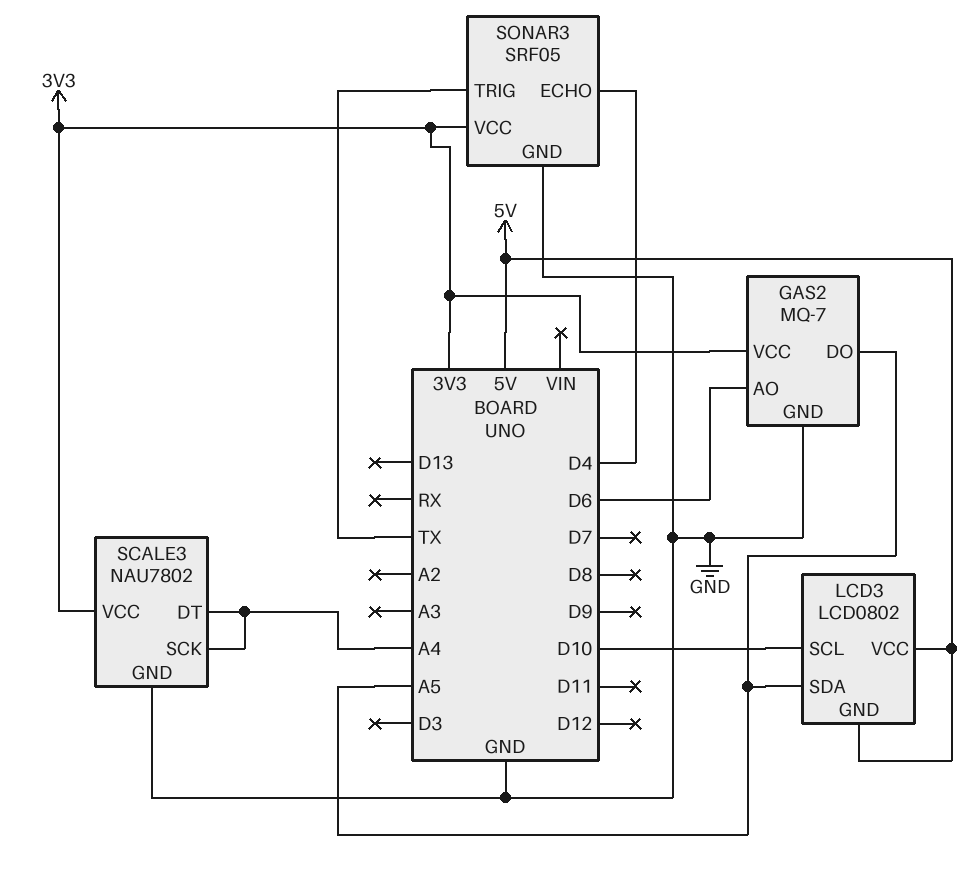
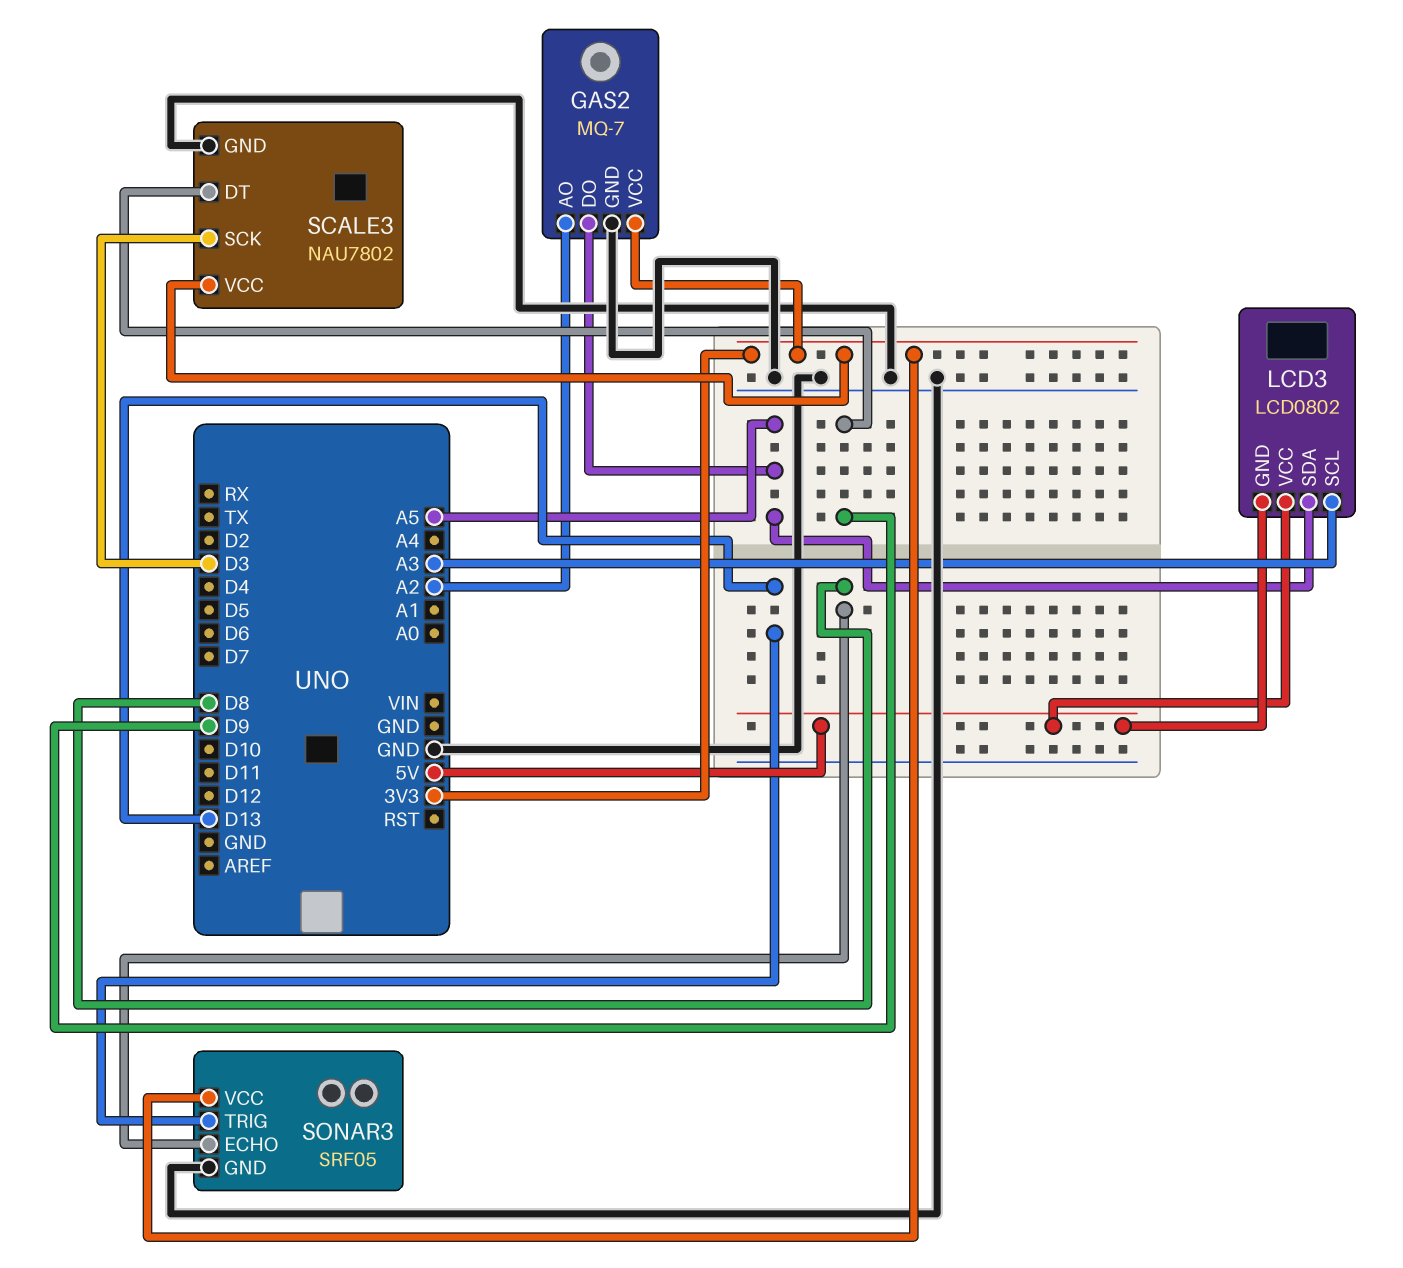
GAS2 pin AO: D6 -> A2
LCD3 pin SCL: D10 -> A3
SCALE3 pin DT: A4 -> D9
SCALE3 pin SCK: A4 -> D3
SONAR3 pin ECHO: D4 -> D8
SONAR3 pin TRIG: TX -> D13

